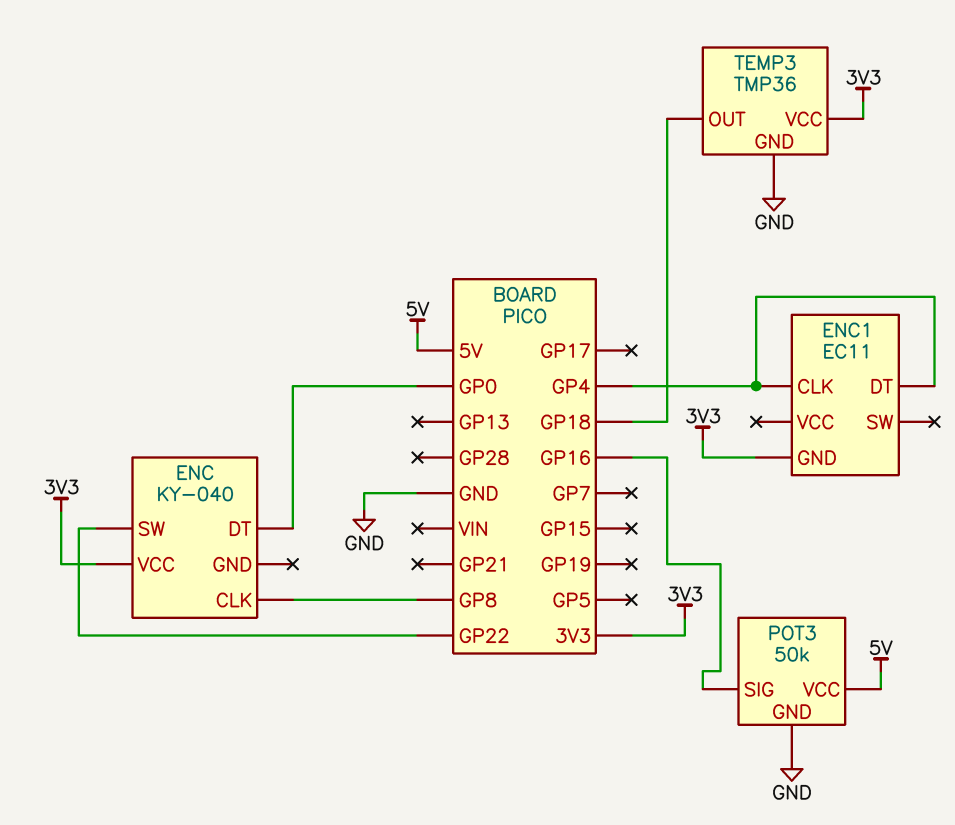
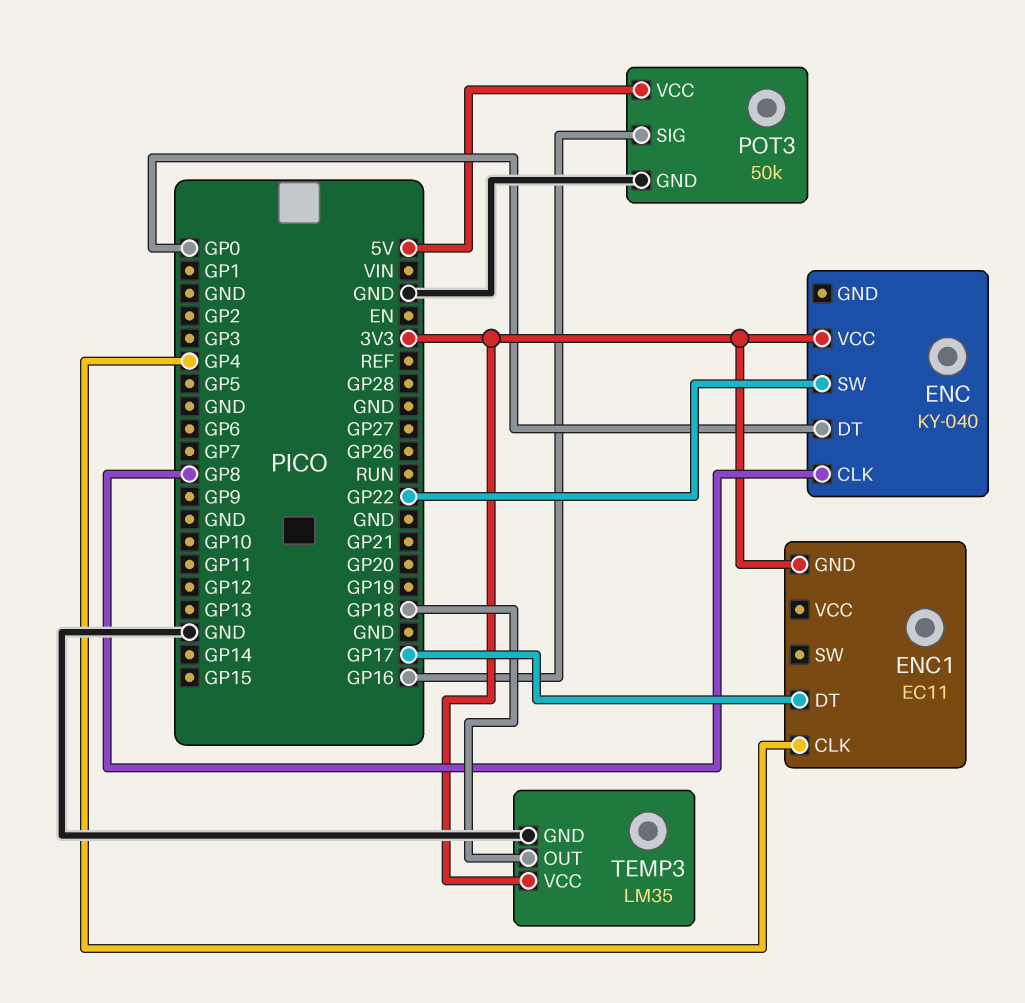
ENC1 pin DT: GP4 -> GP17
TEMP3: TMP36 -> LM35

